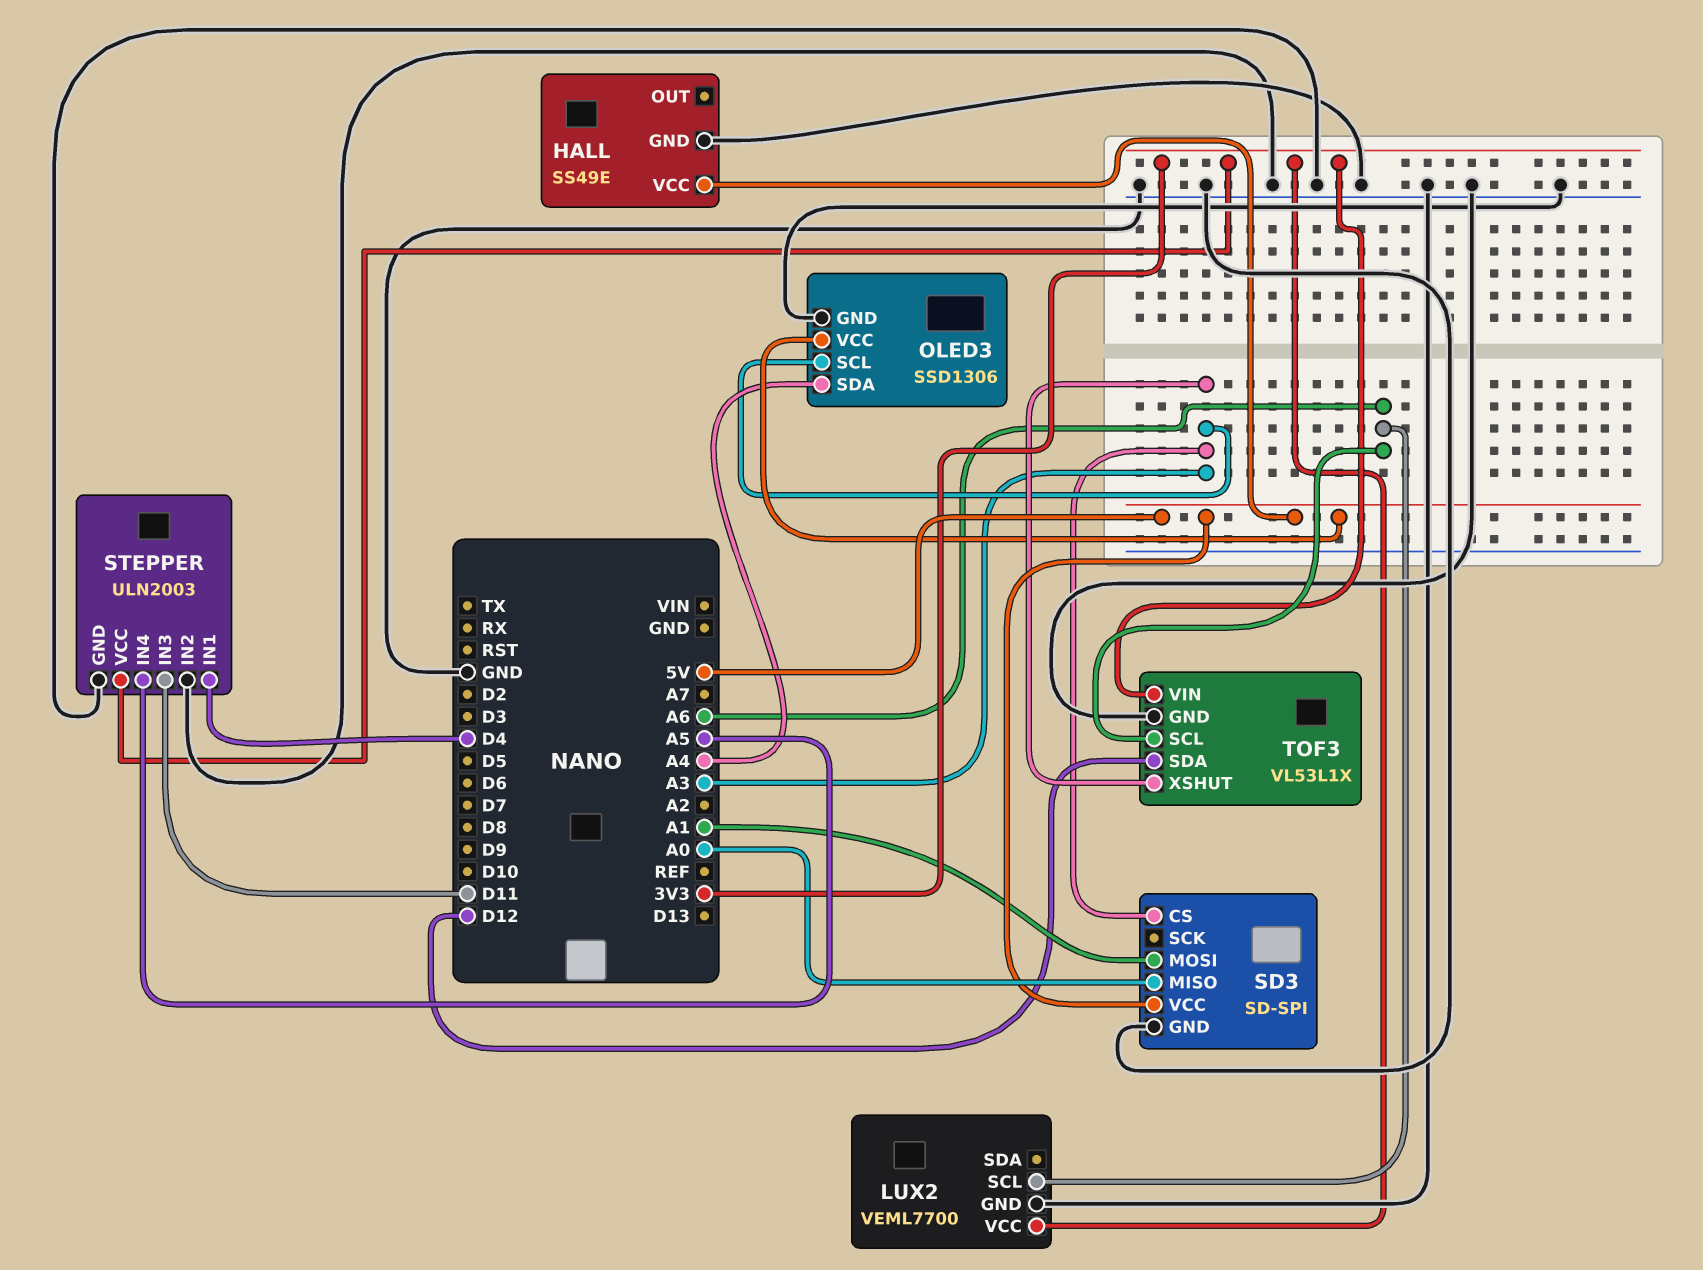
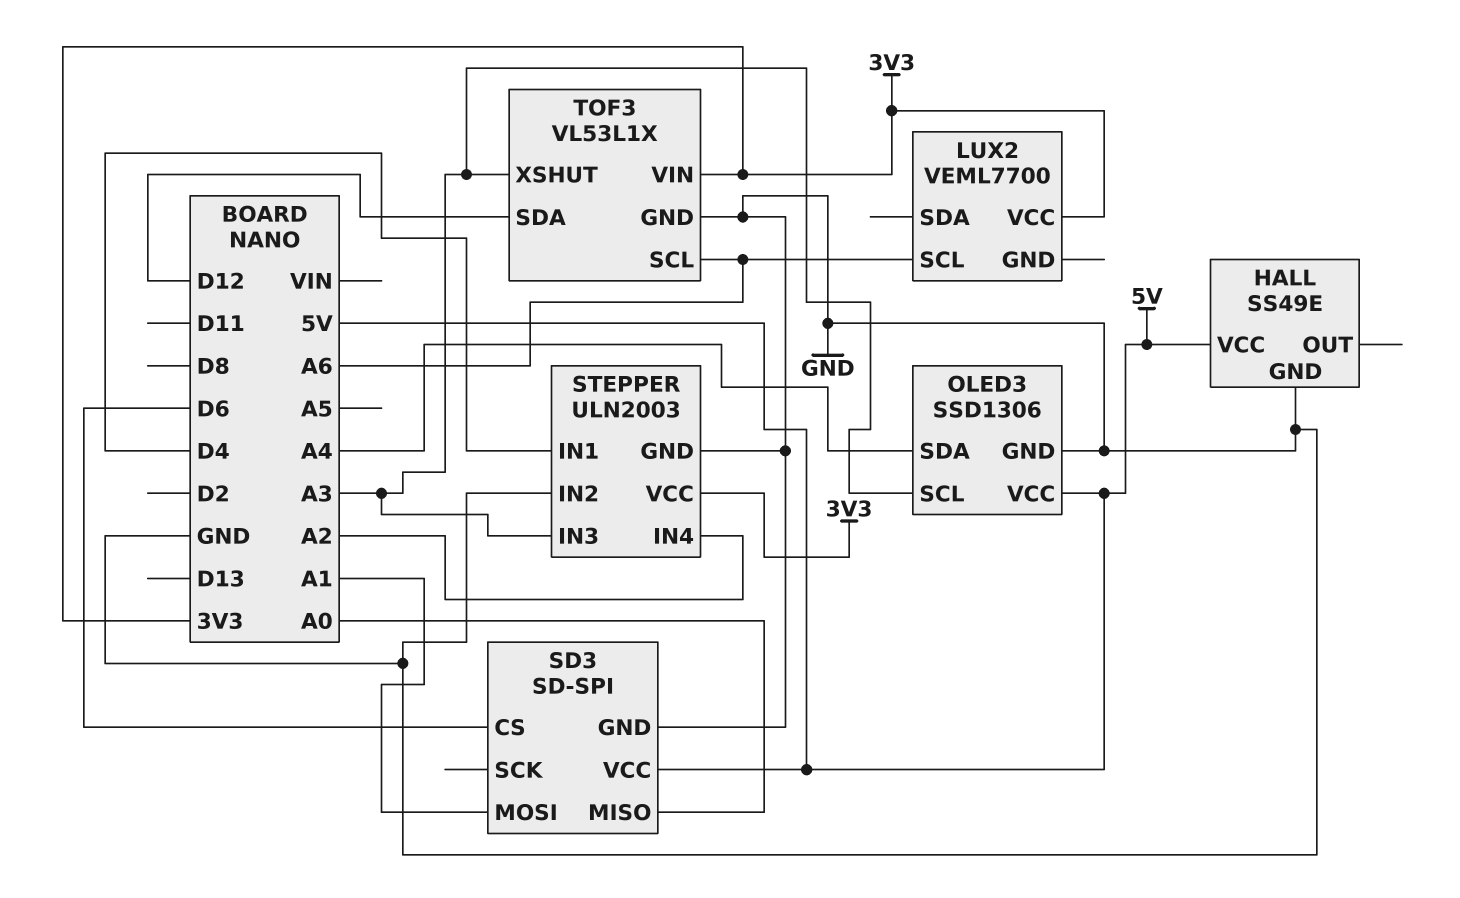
LUX2 pin GND: GND -> none
SD3 pin CS: A3 -> D6
STEPPER pin IN3: D11 -> A3
STEPPER pin IN4: A5 -> A2

